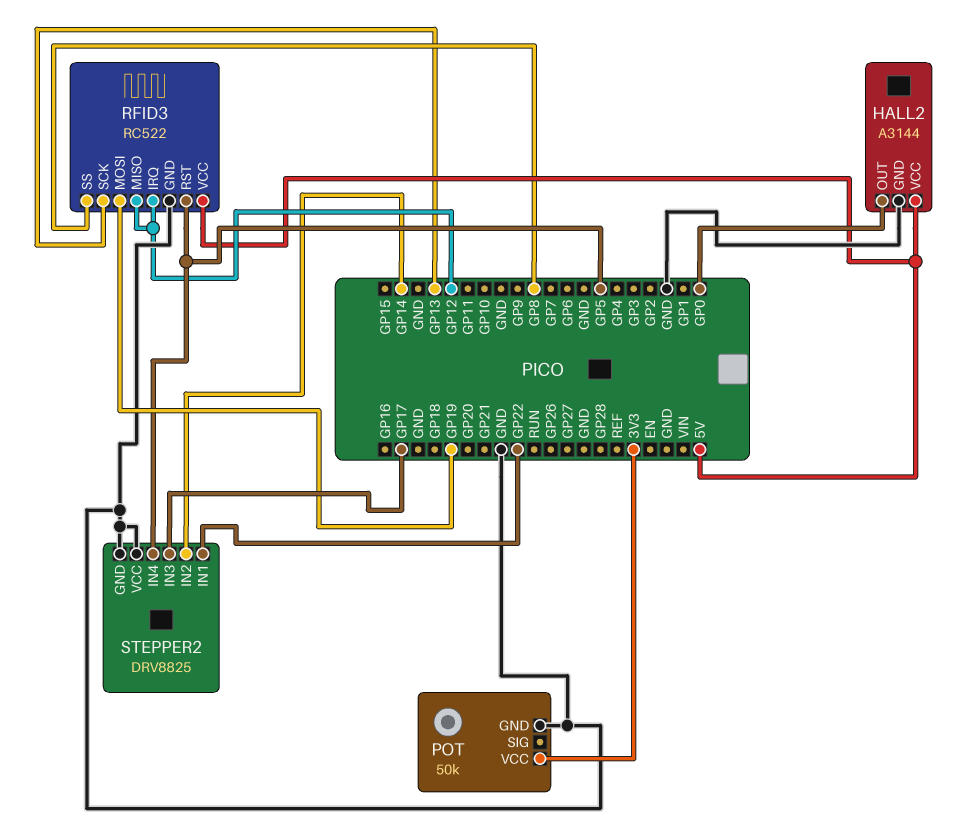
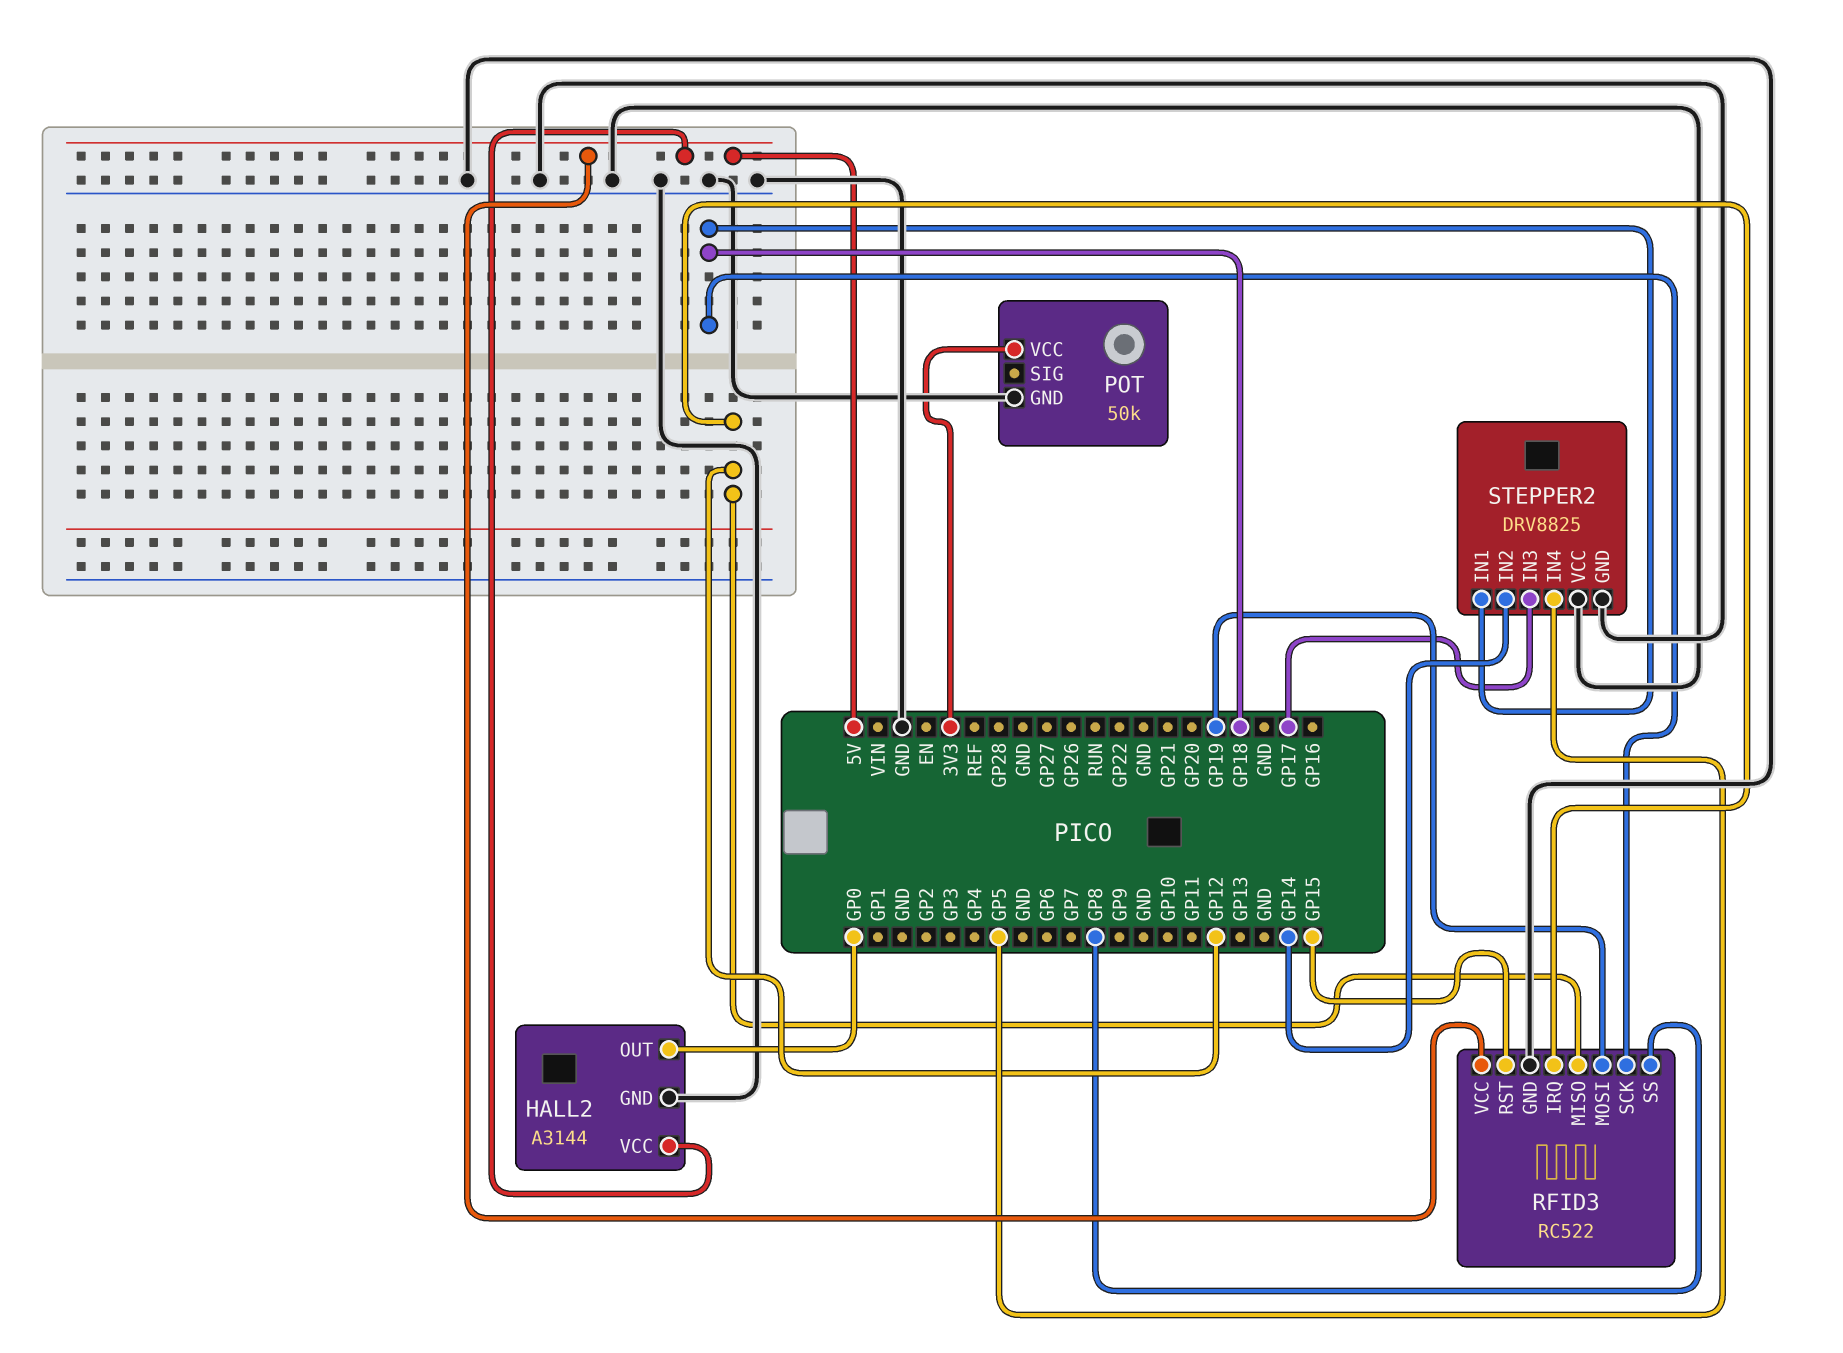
RFID3 pin RST: GP5 -> GP15
RFID3 pin SCK: GP13 -> GP18
STEPPER2 pin IN1: GP22 -> GP18

